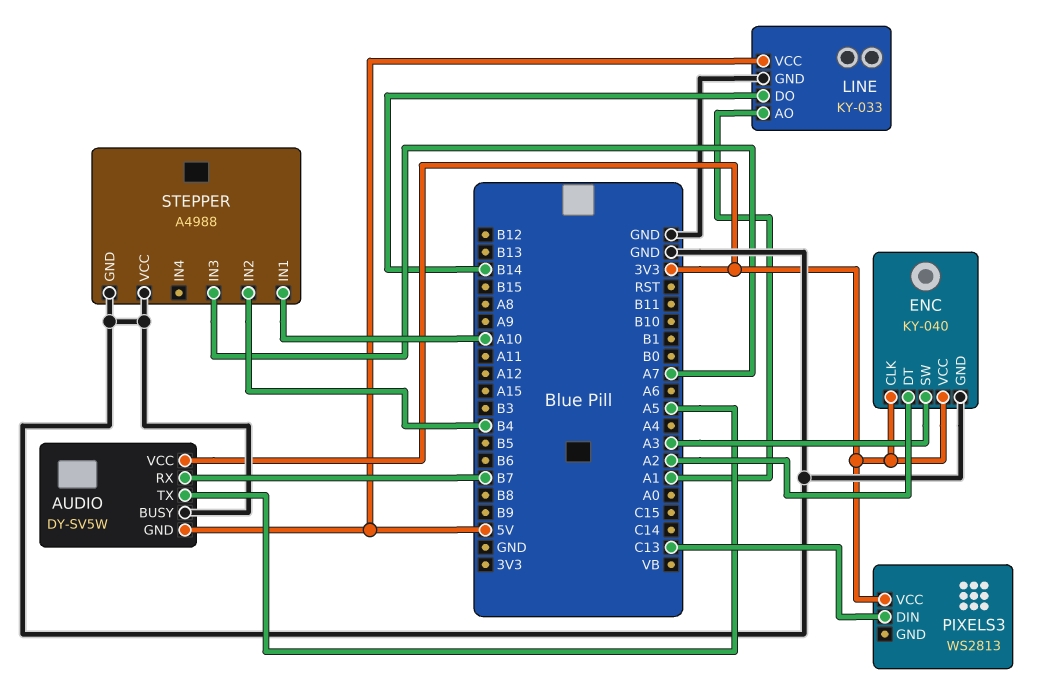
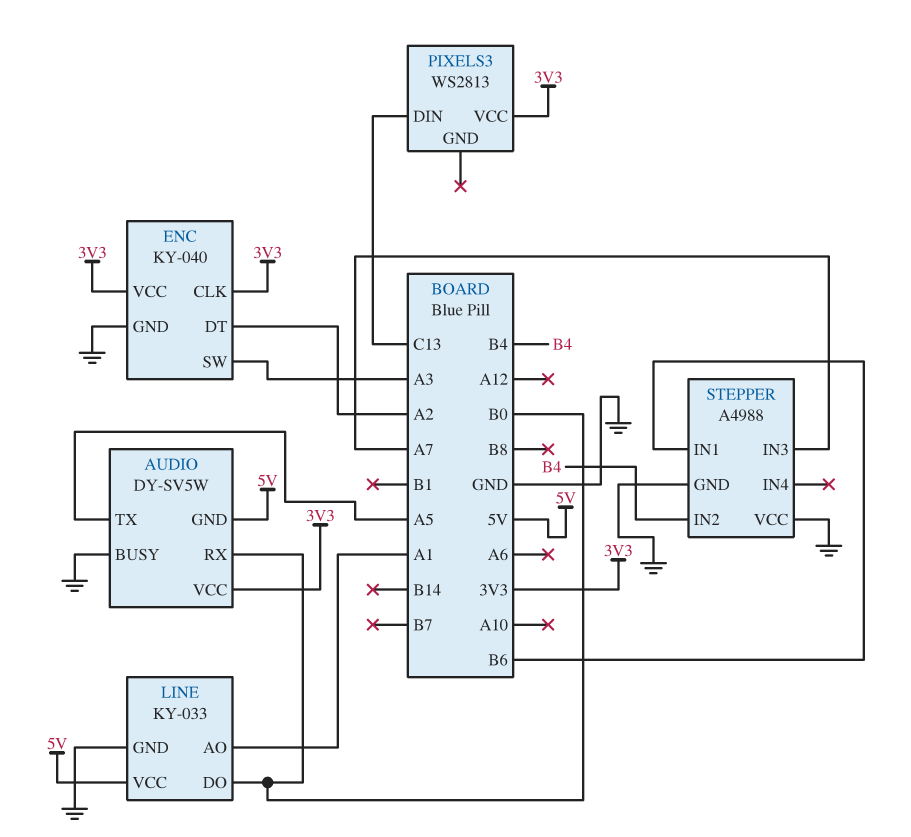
AUDIO pin RX: B7 -> B0
LINE pin DO: B14 -> B0
STEPPER pin IN1: A10 -> B6

